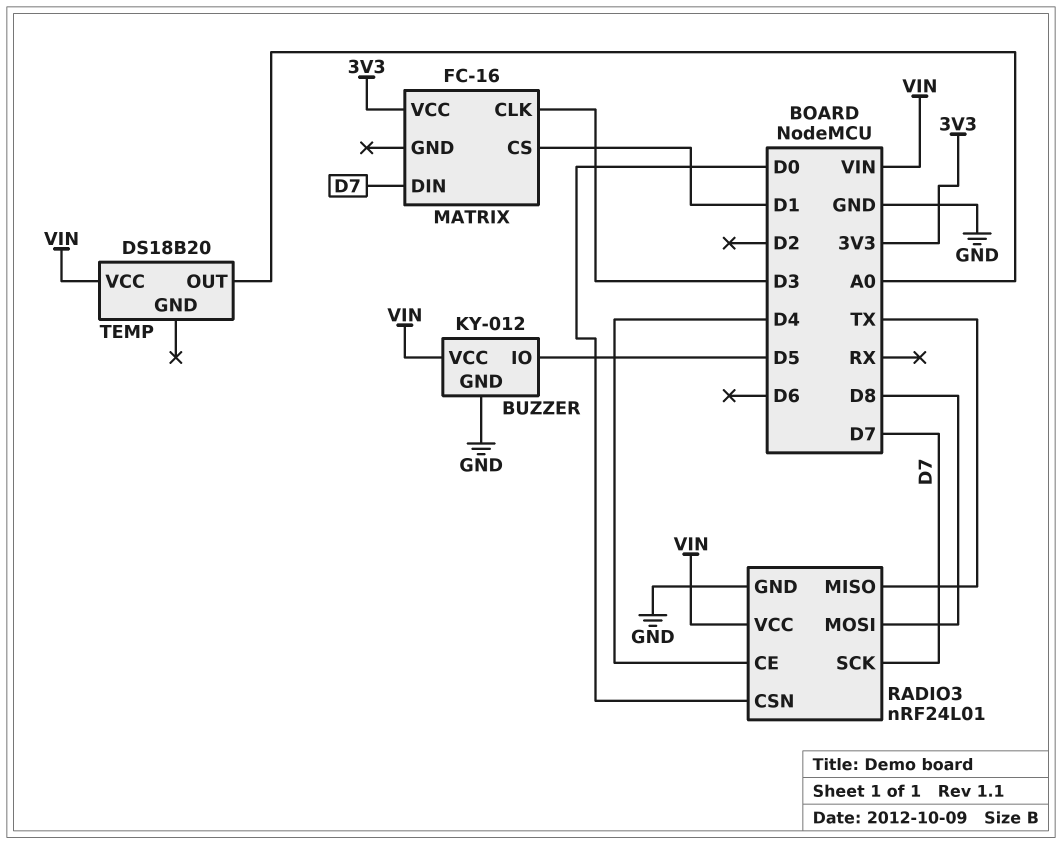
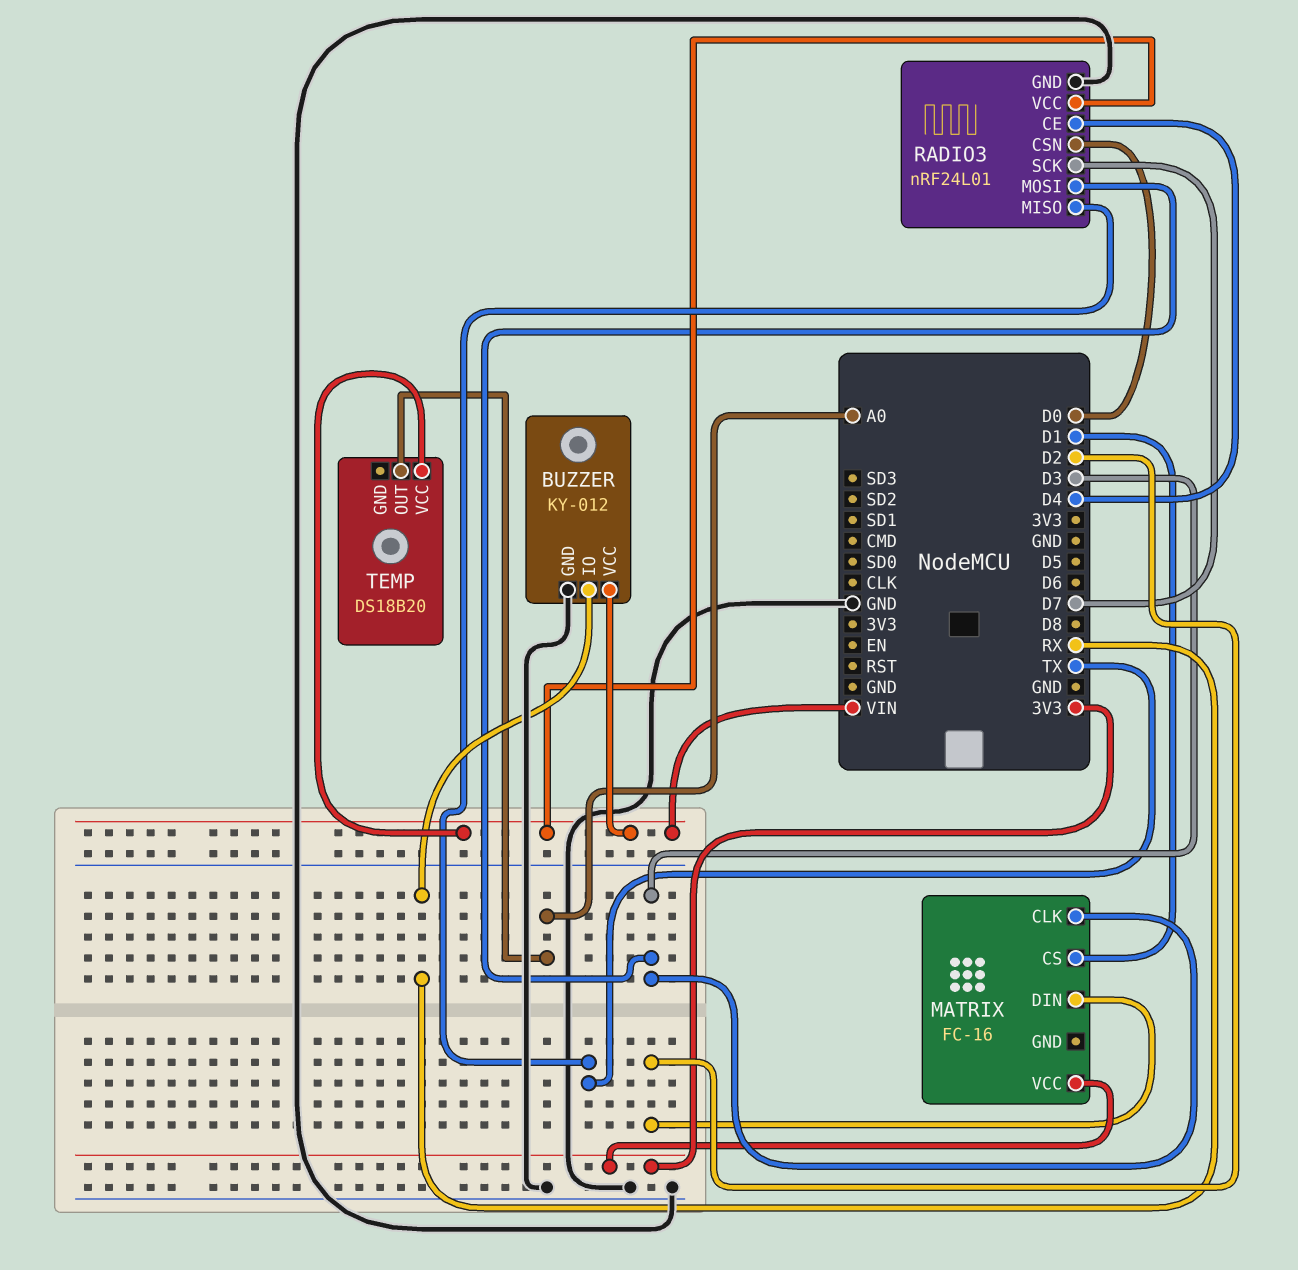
BUZZER pin IO: D5 -> RX
MATRIX pin DIN: D7 -> D2
RADIO3 pin MOSI: D8 -> D3

